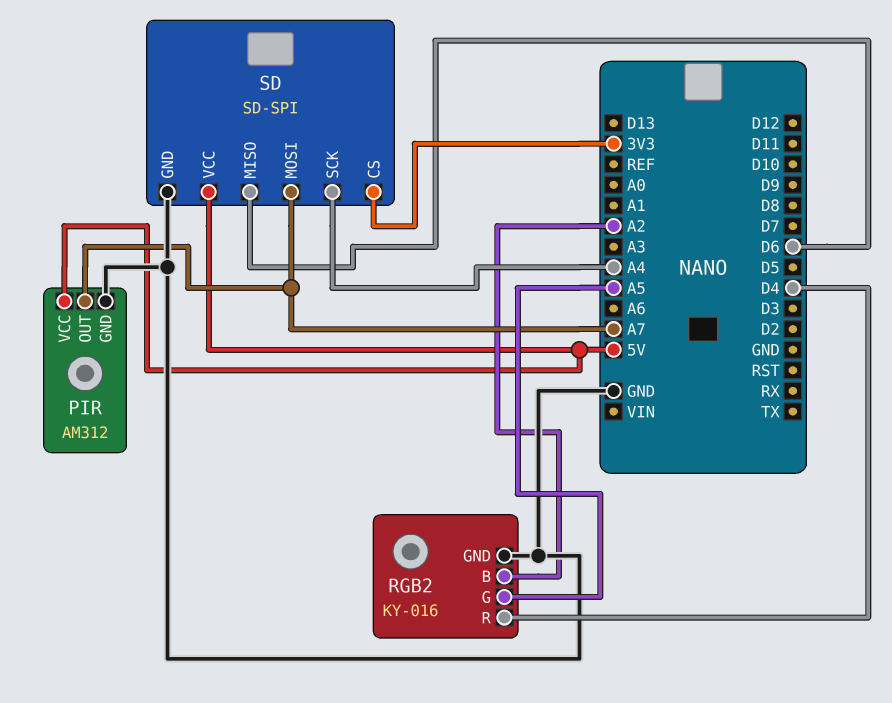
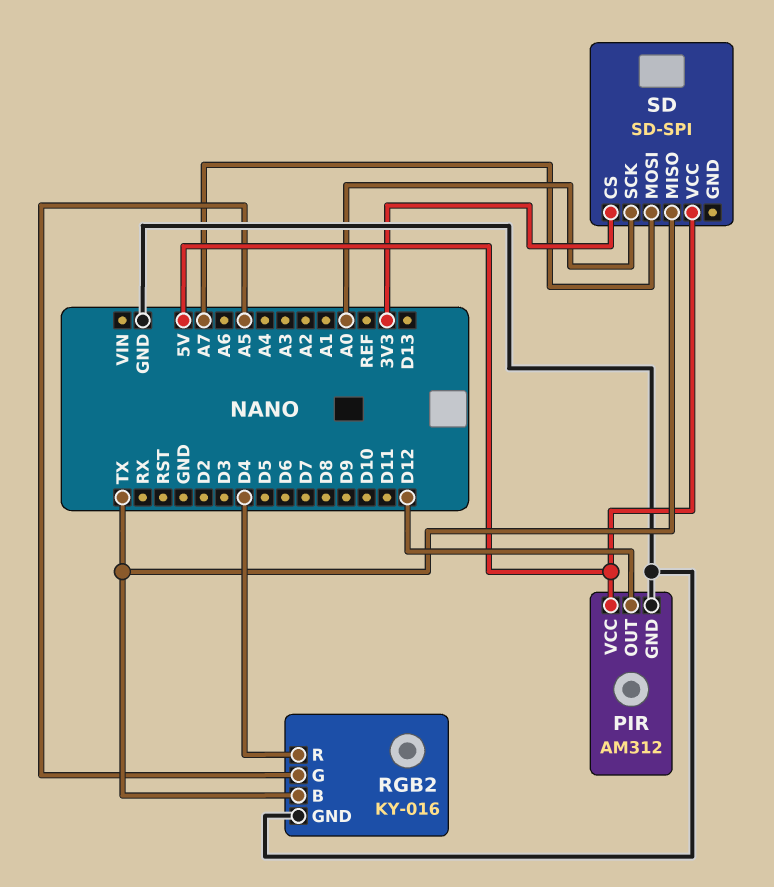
PIR pin OUT: A7 -> D12
RGB2 pin B: A2 -> TX
SD pin GND: GND -> none
SD pin MISO: D6 -> TX
SD pin SCK: A4 -> A0

